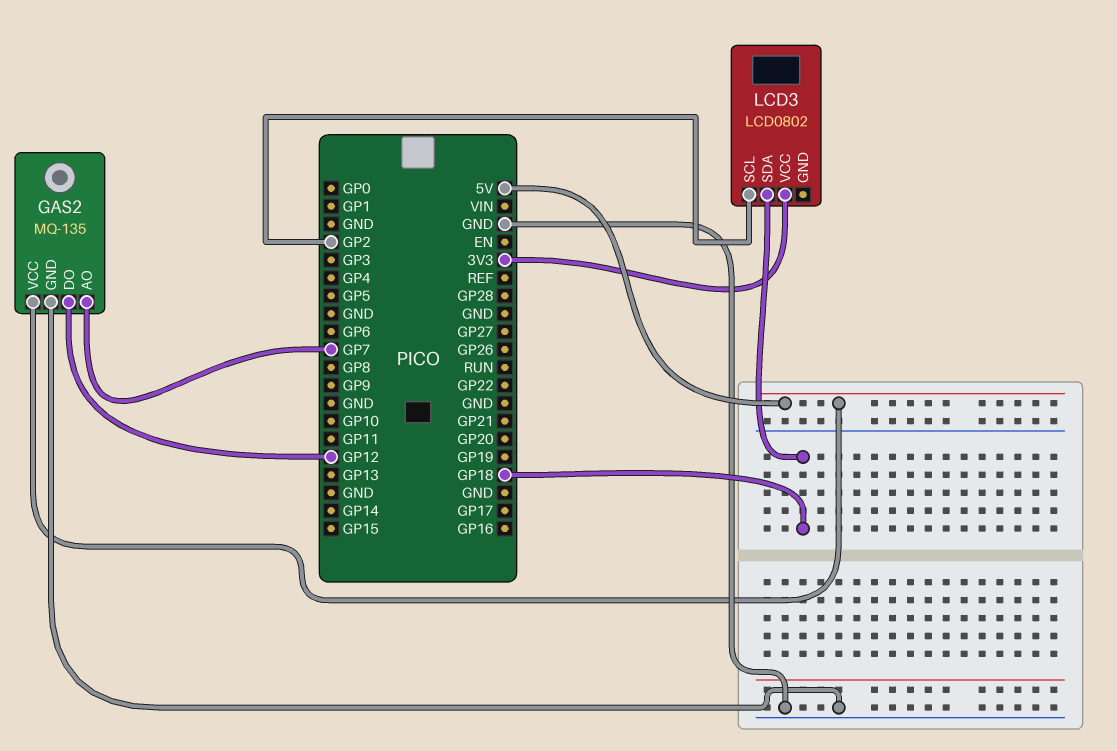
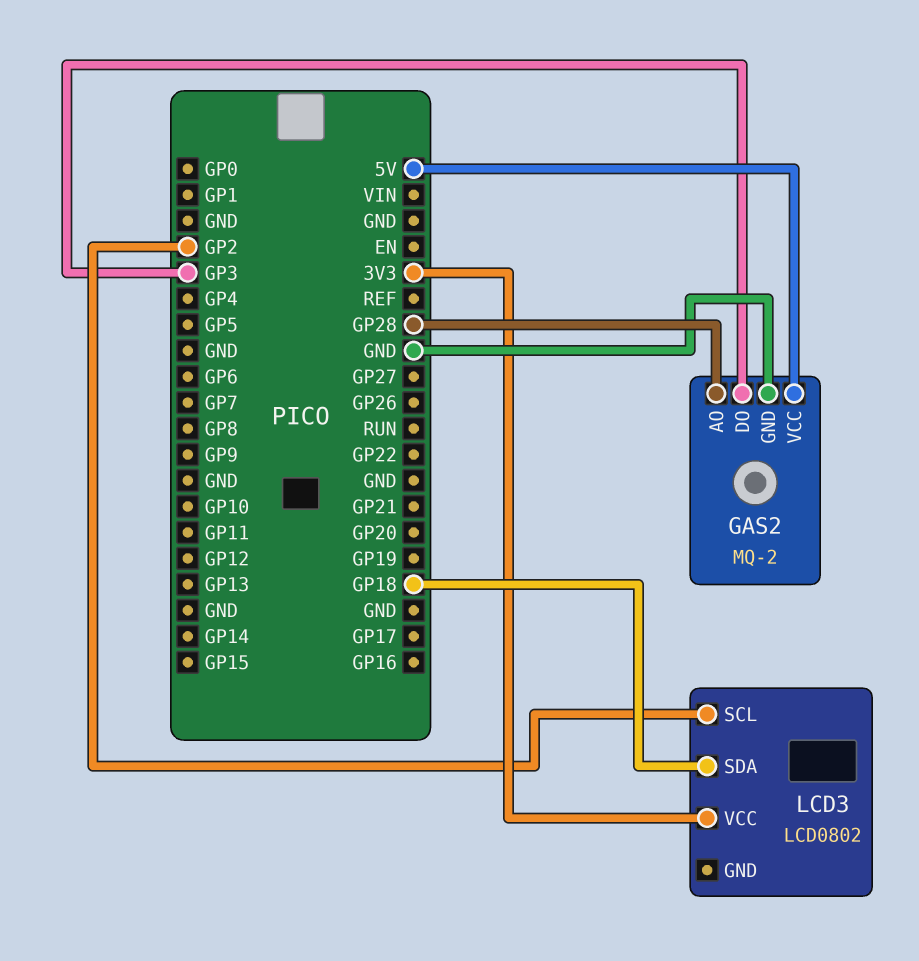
GAS2: MQ-135 -> MQ-2
GAS2 pin AO: GP7 -> GP28
GAS2 pin DO: GP12 -> GP3

